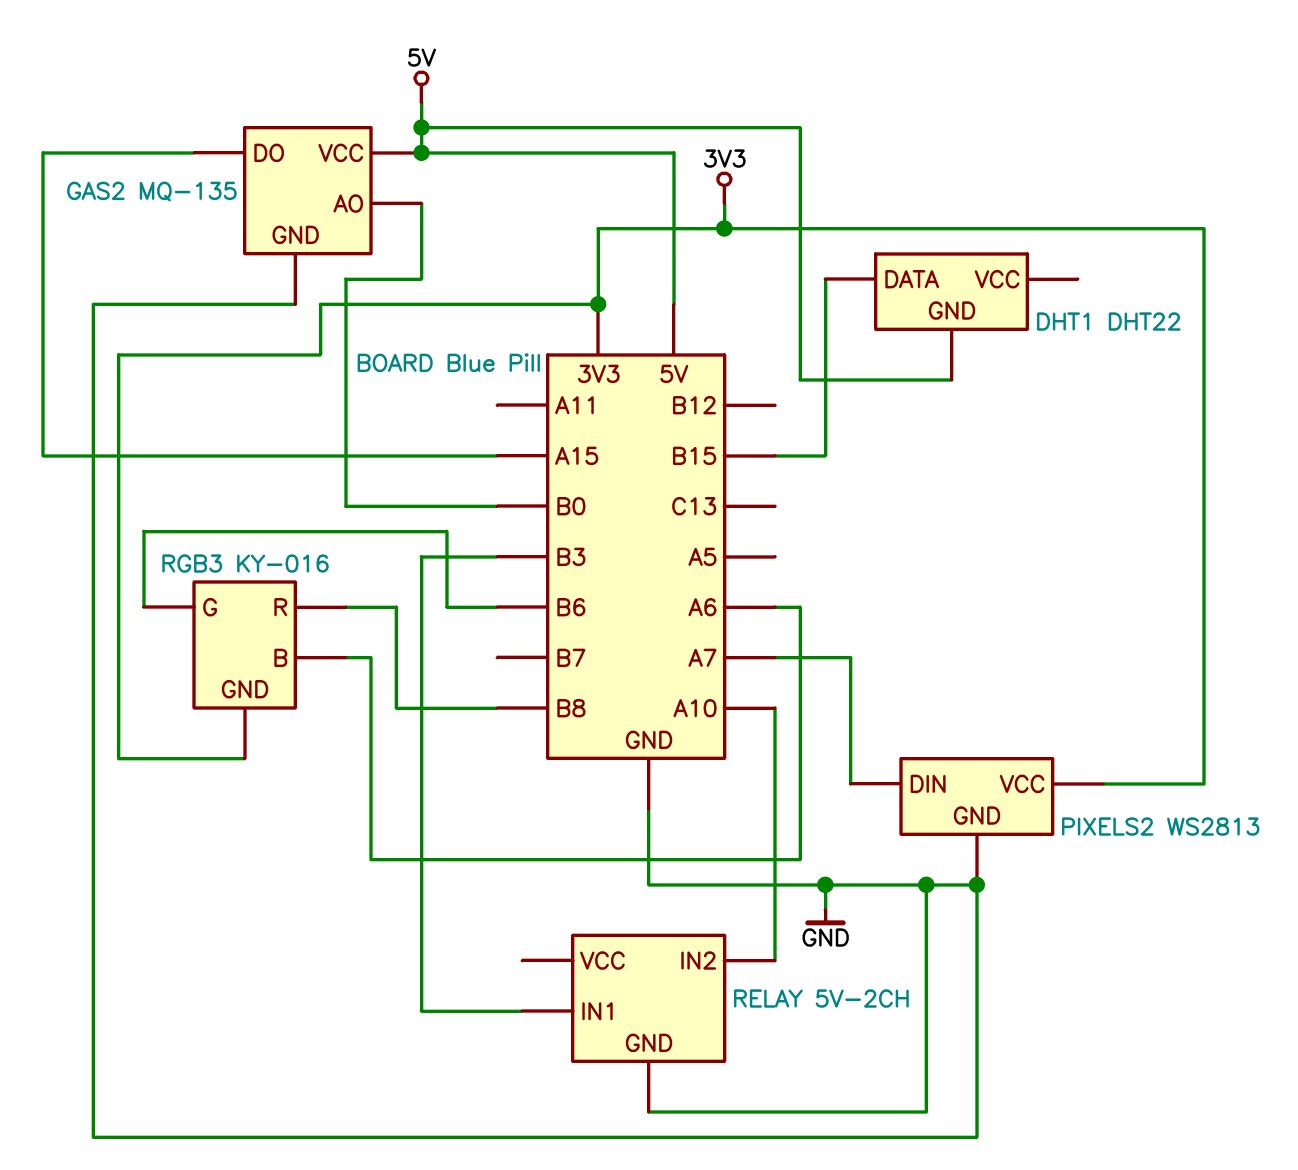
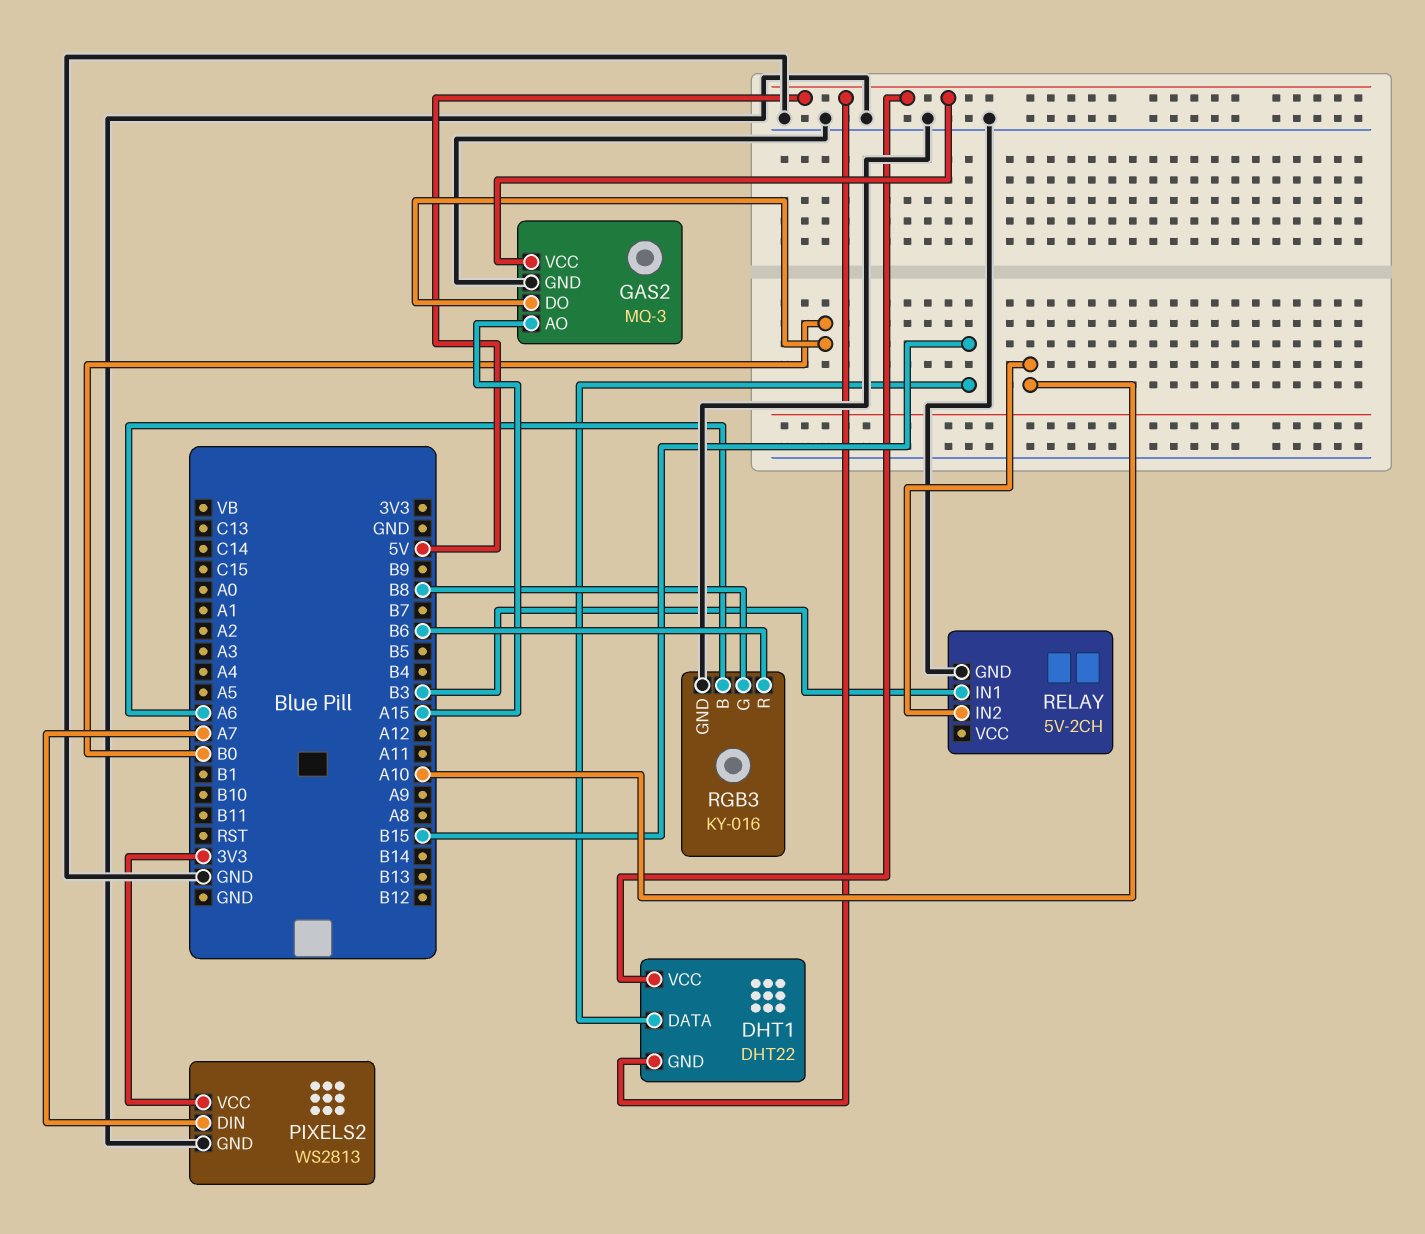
DHT1 pin VCC: none -> 5V
GAS2: MQ-135 -> MQ-3
GAS2 pin AO: B0 -> A15
GAS2 pin DO: A15 -> B0
RGB3 pin G: B6 -> B8
RGB3 pin GND: 3V3 -> GND
RGB3 pin R: B8 -> B6

